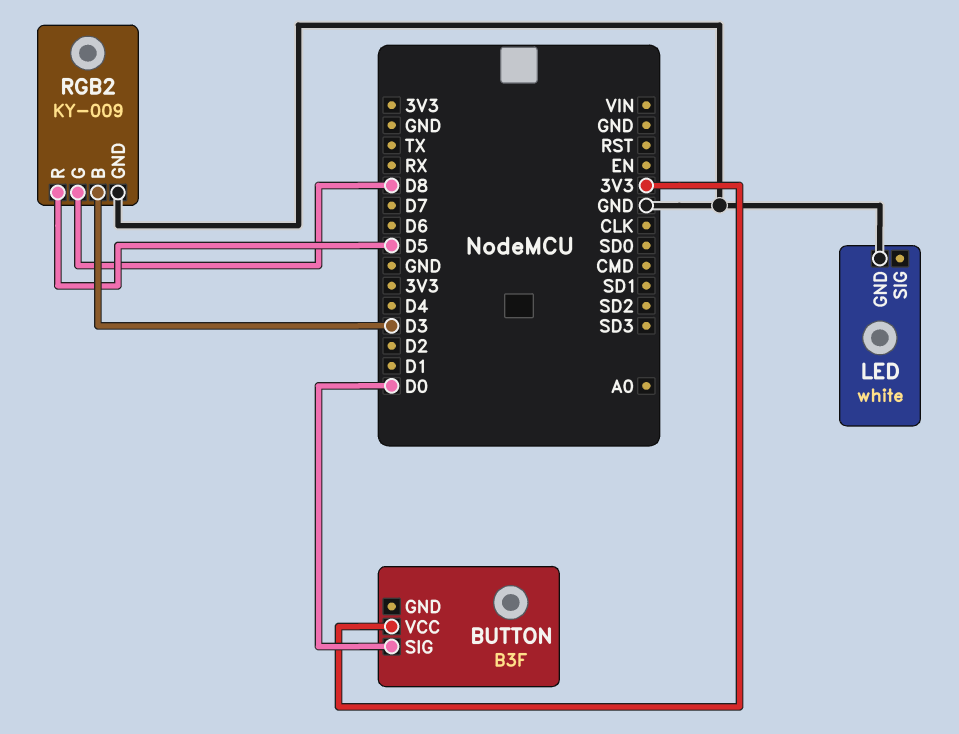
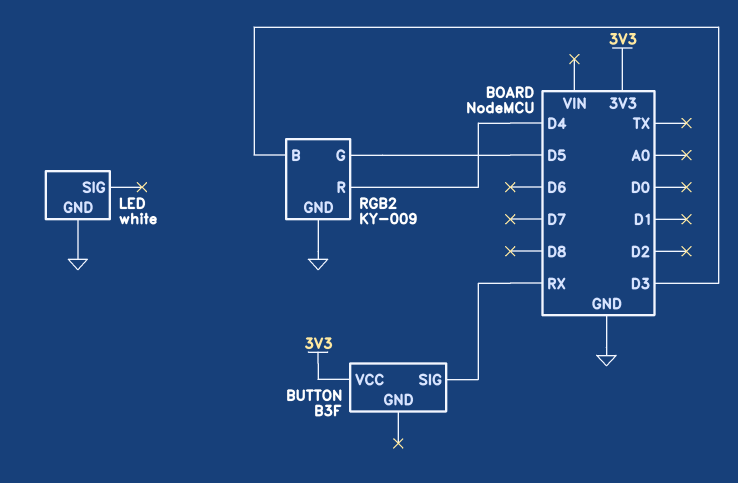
BUTTON pin SIG: D0 -> RX
RGB2 pin G: D8 -> D5
RGB2 pin R: D5 -> D4

